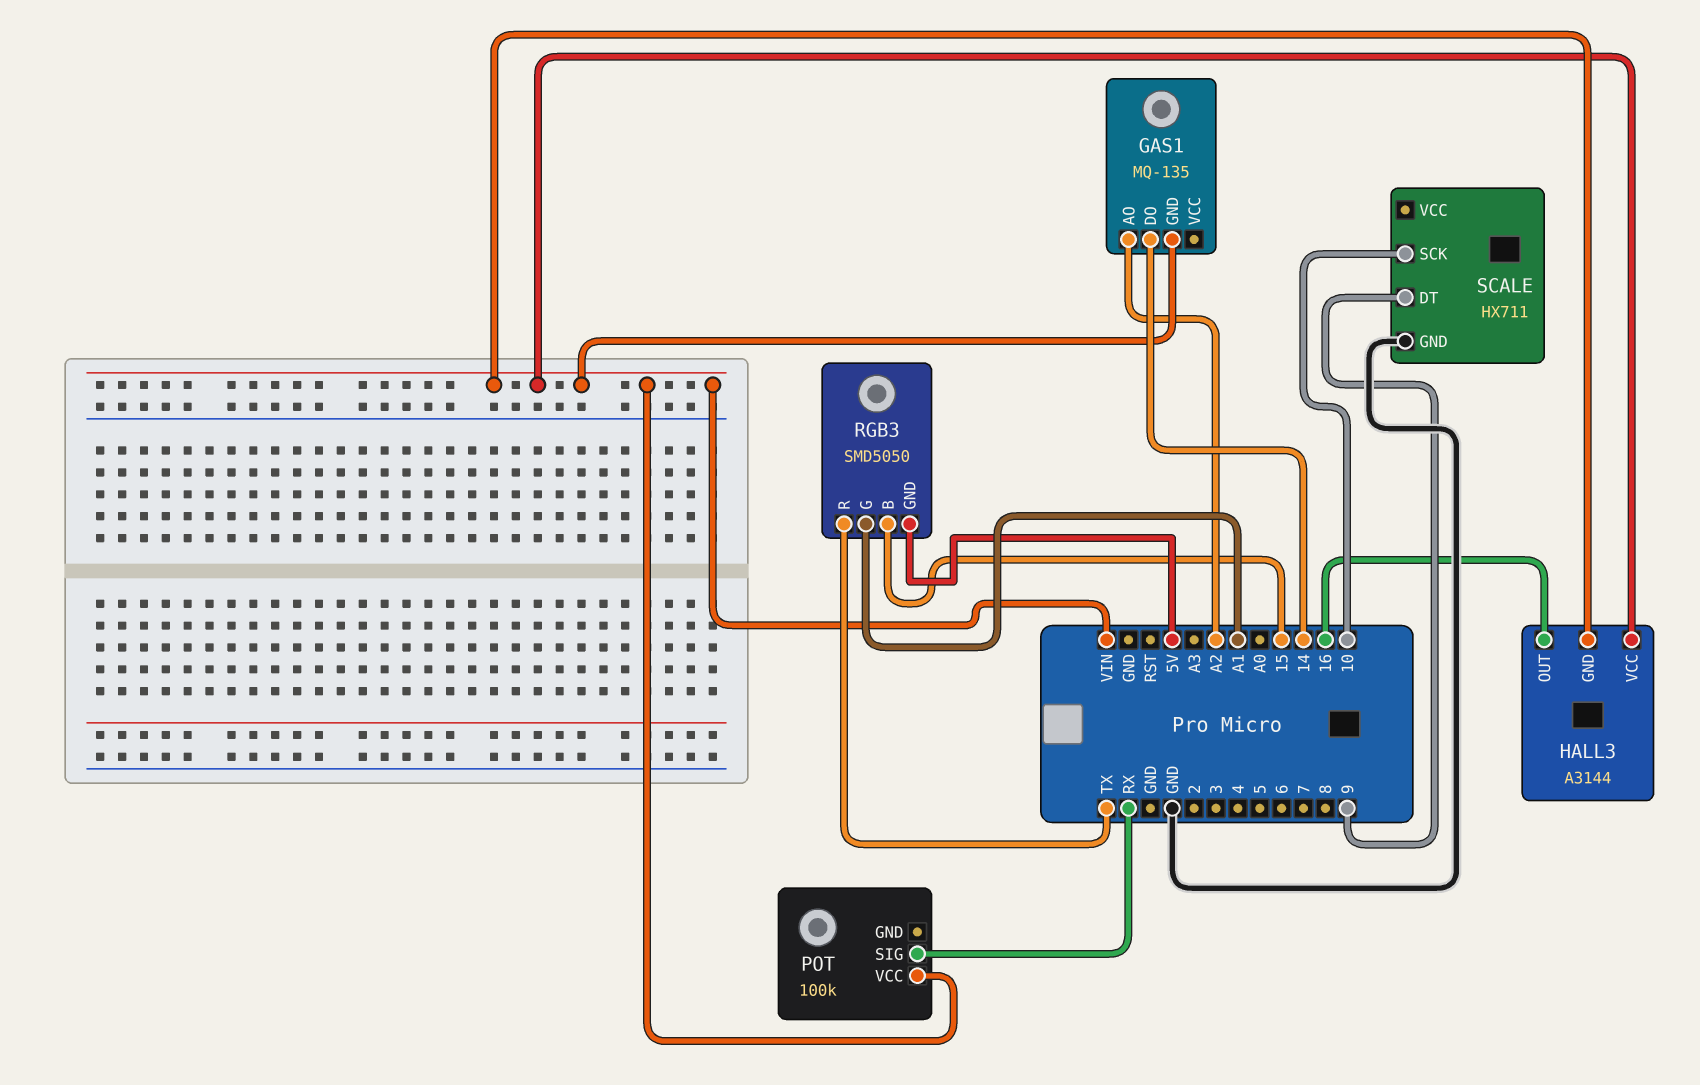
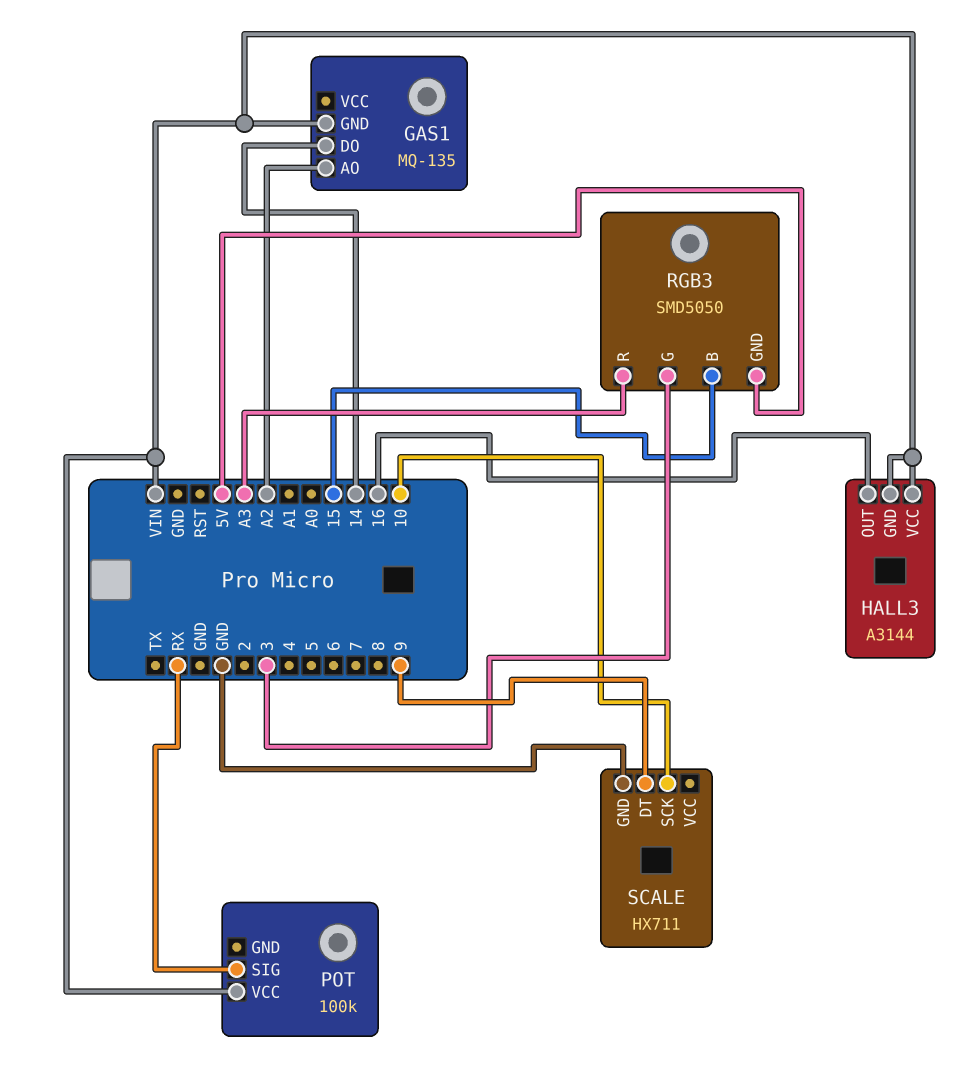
RGB3 pin G: A1 -> 3
RGB3 pin R: TX -> A3

